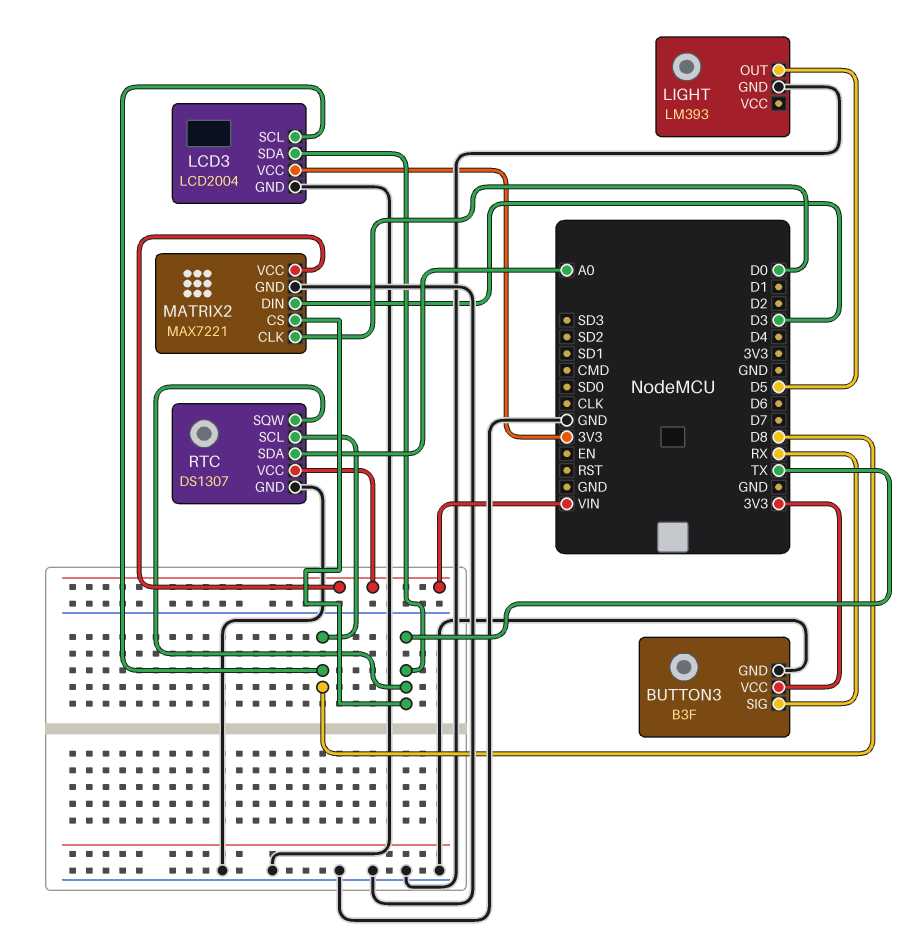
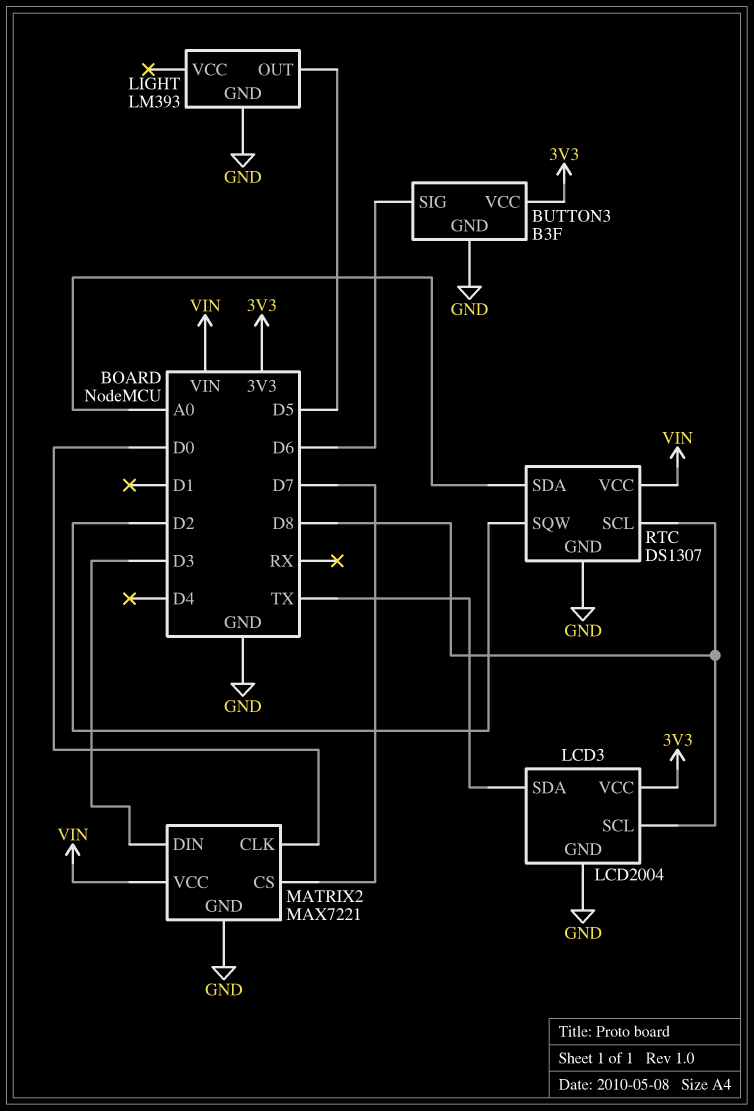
BUTTON3 pin SIG: RX -> D6
MATRIX2 pin CS: TX -> D7
RTC pin SQW: TX -> D2

